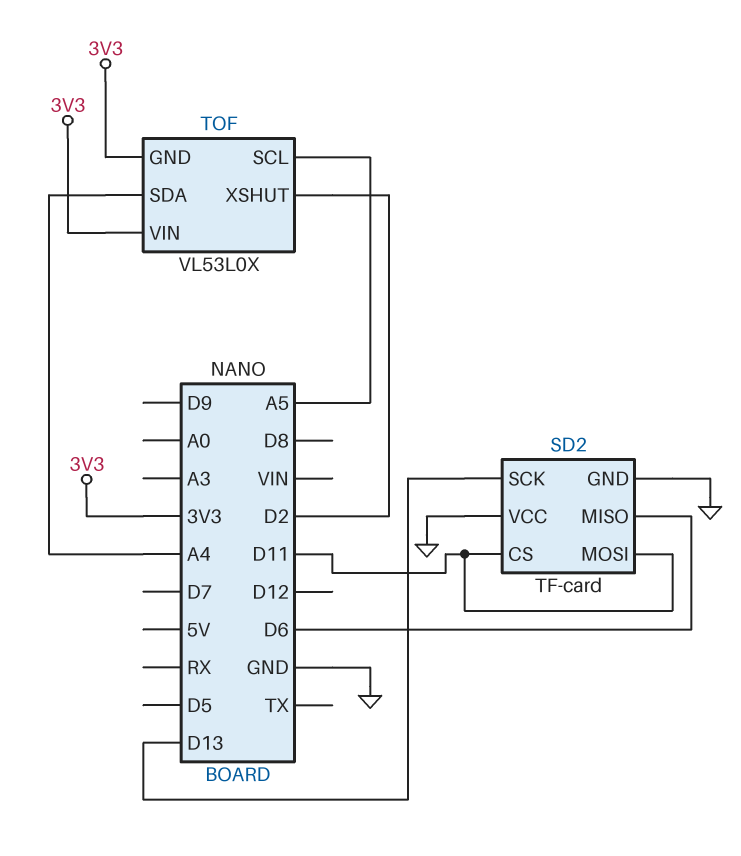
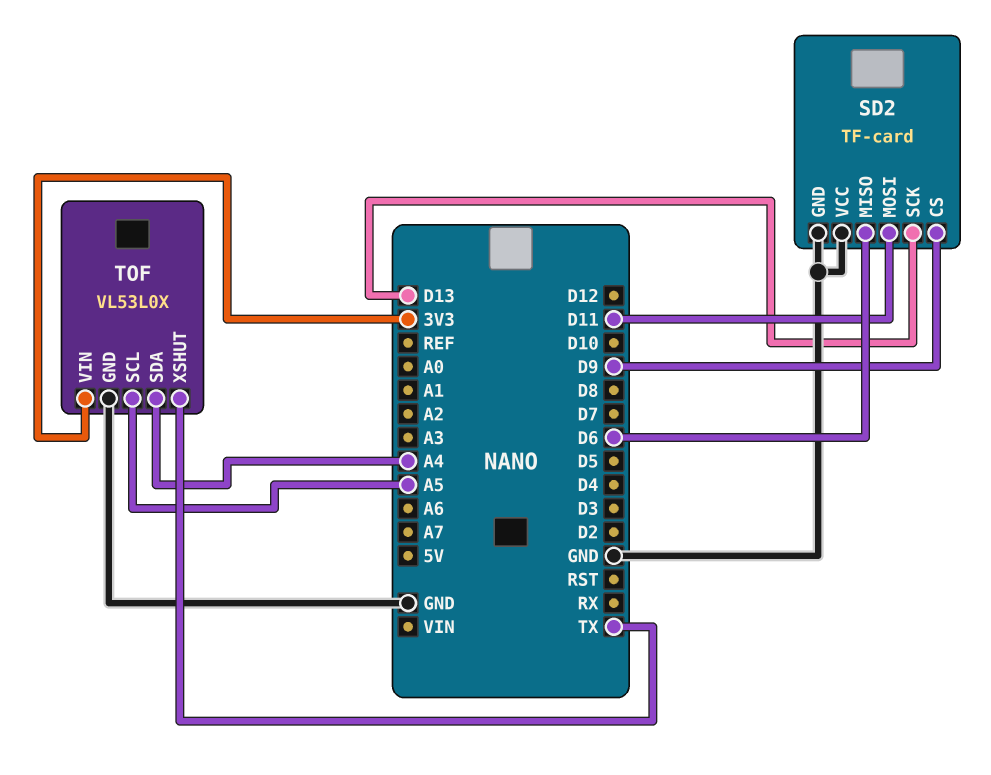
SD2 pin CS: D11 -> D9
TOF pin GND: 3V3 -> GND
TOF pin XSHUT: D2 -> TX

